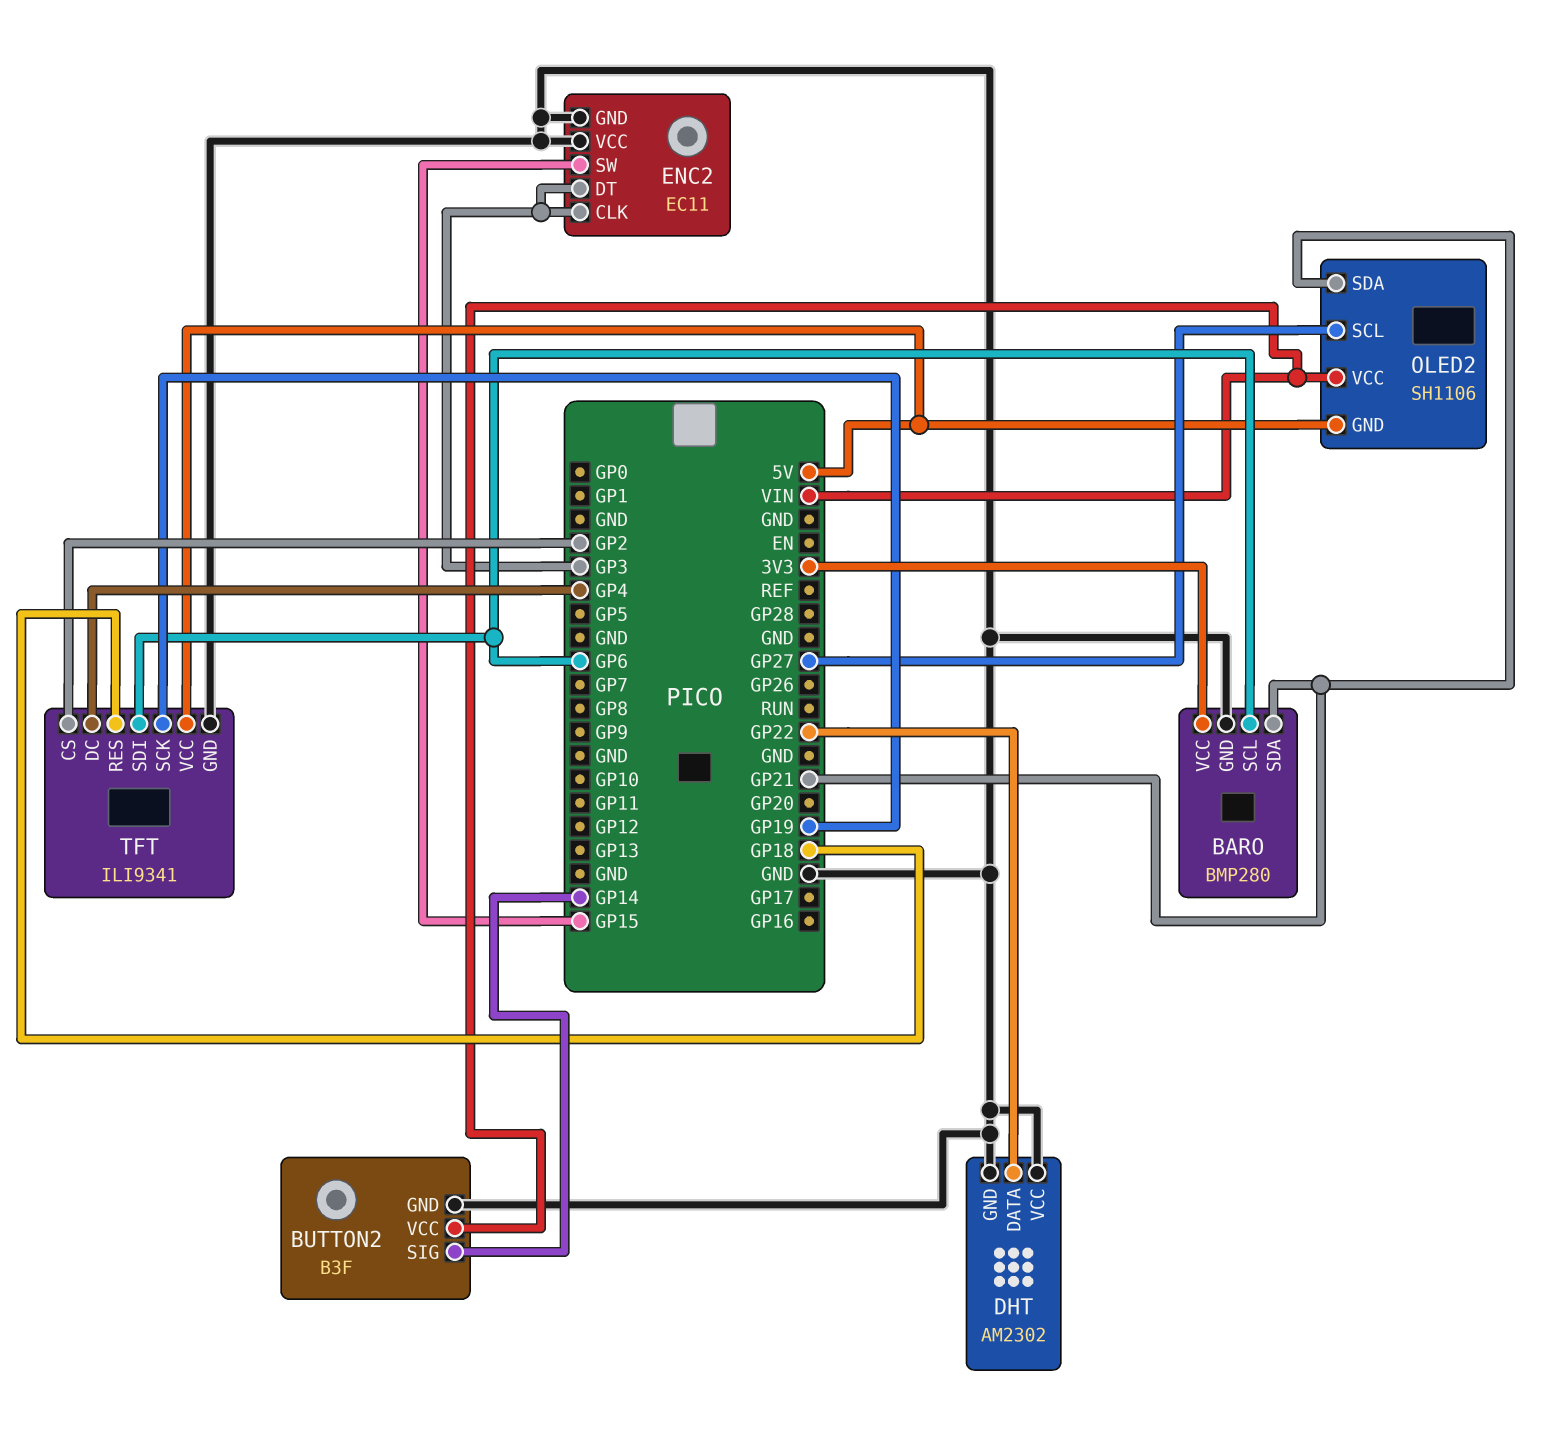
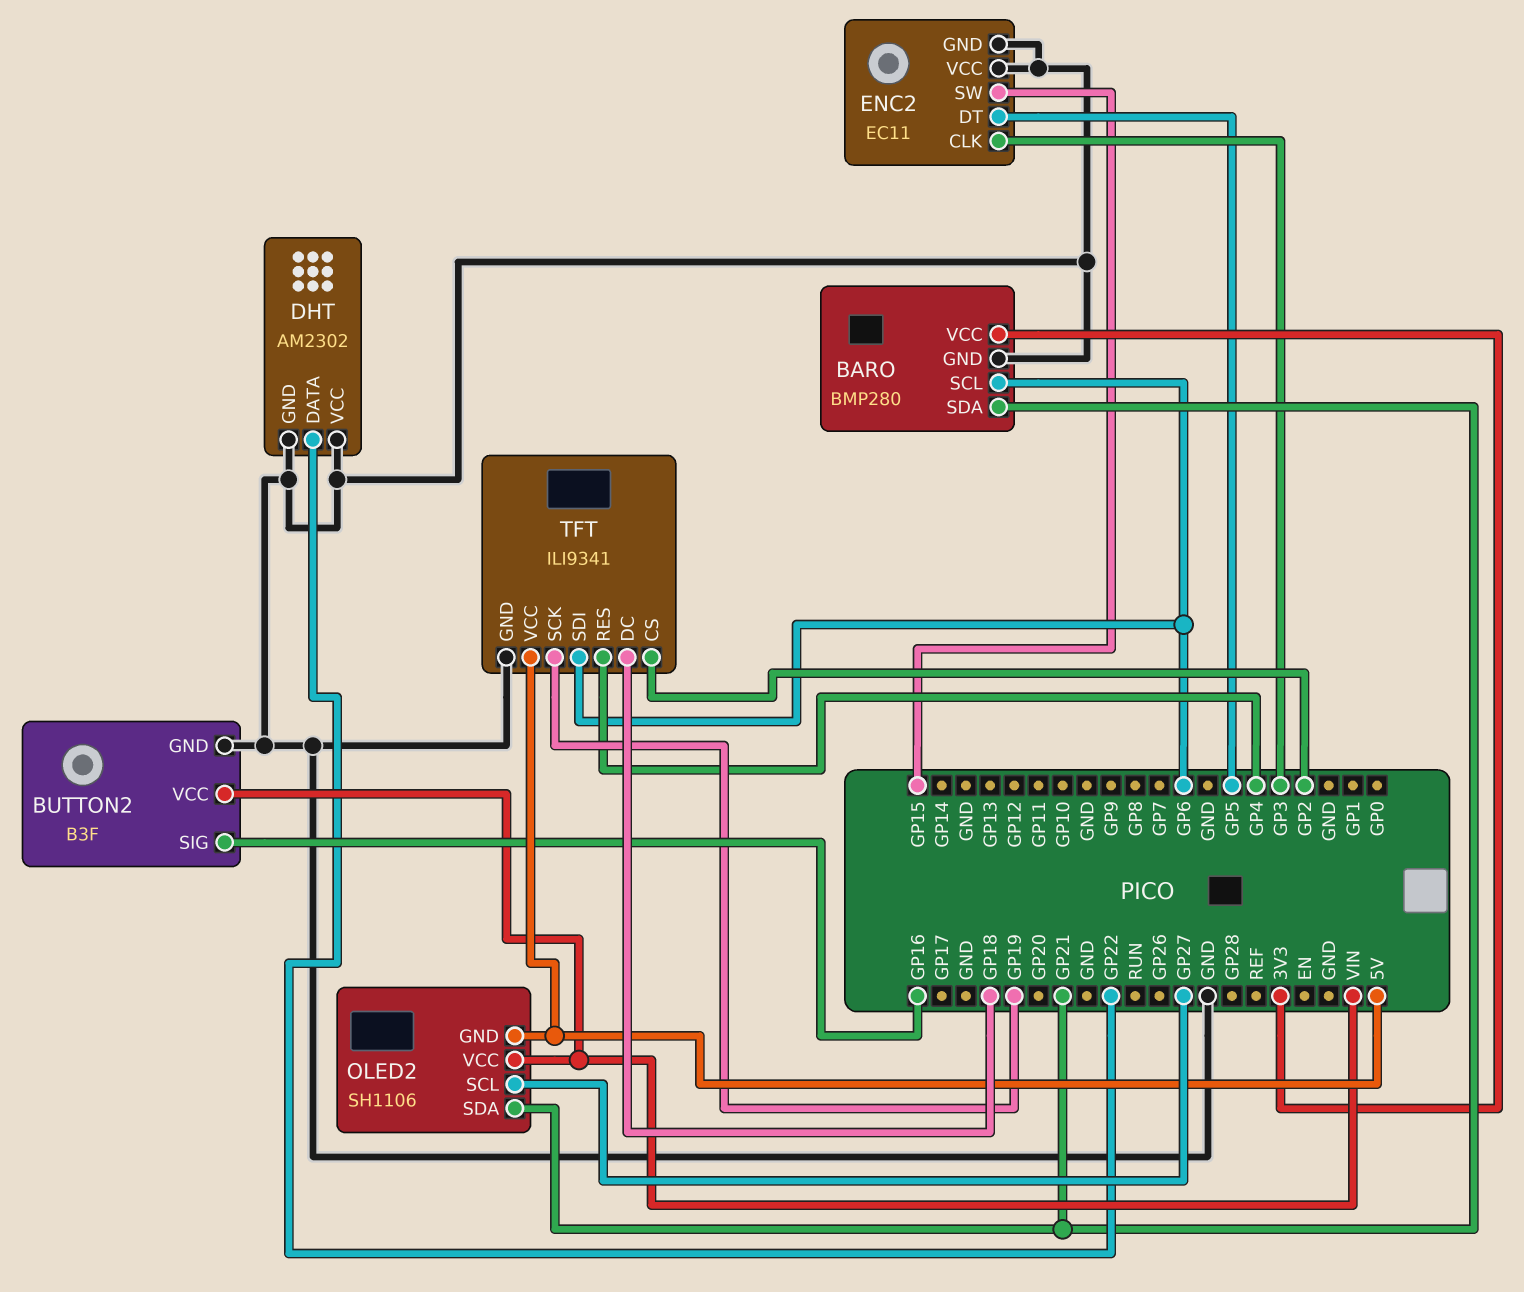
BUTTON2 pin SIG: GP14 -> GP16
ENC2 pin DT: GP3 -> GP5
TFT pin DC: GP4 -> GP18
TFT pin RES: GP18 -> GP4

